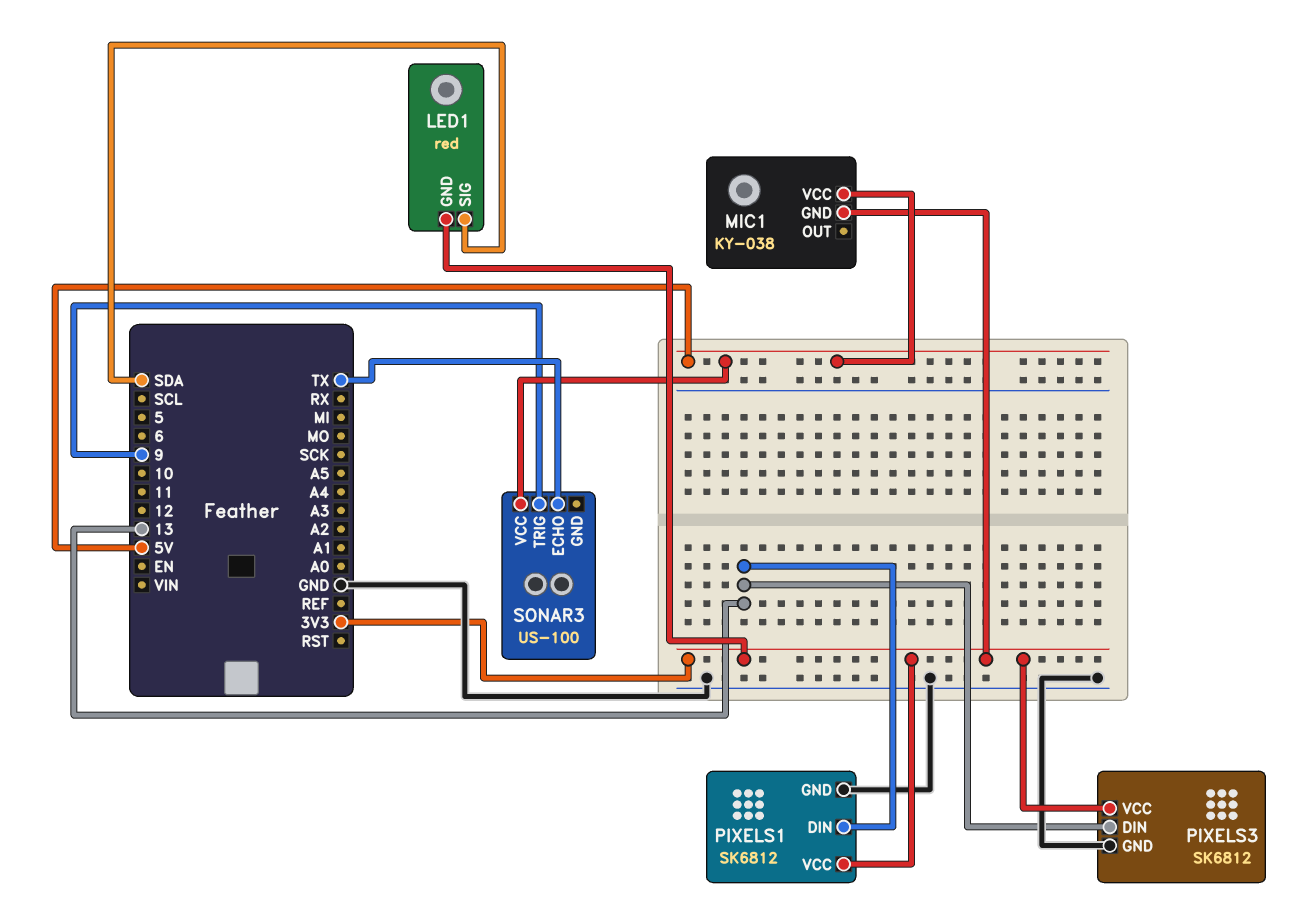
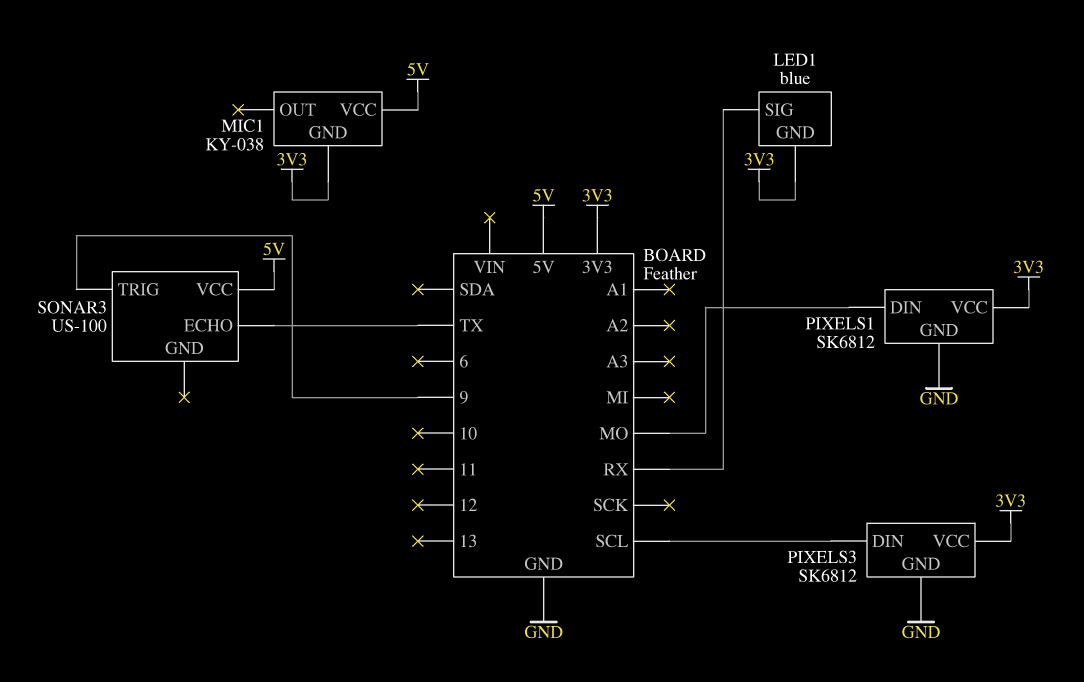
LED1: red -> blue
LED1 pin SIG: SDA -> RX
PIXELS1 pin DIN: 13 -> MO
PIXELS3 pin DIN: 13 -> SCL

